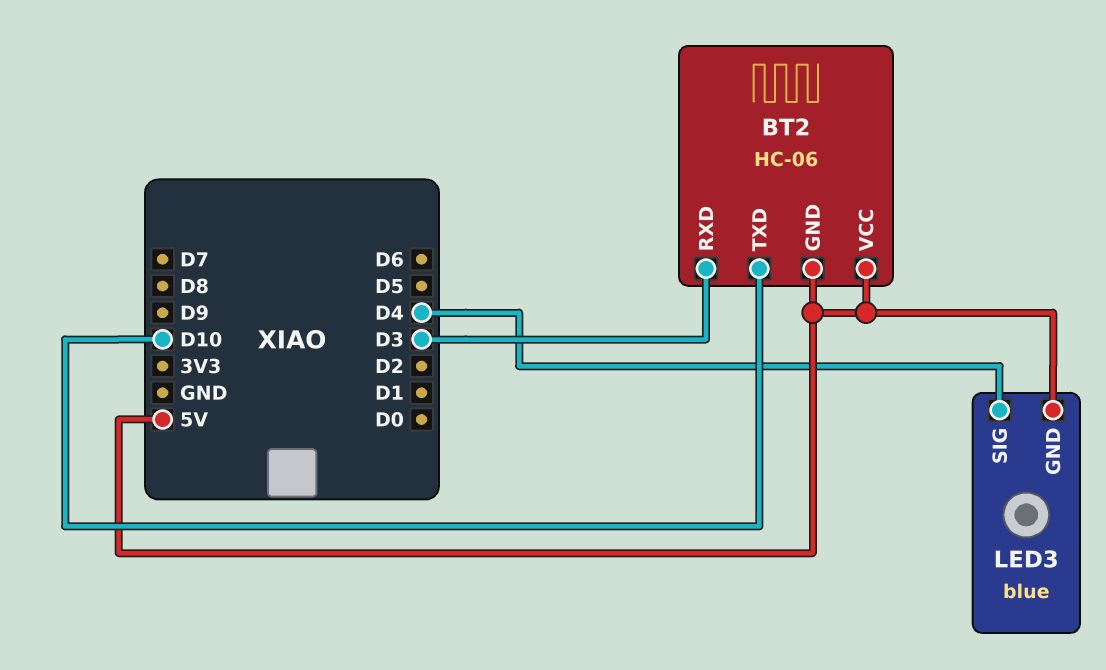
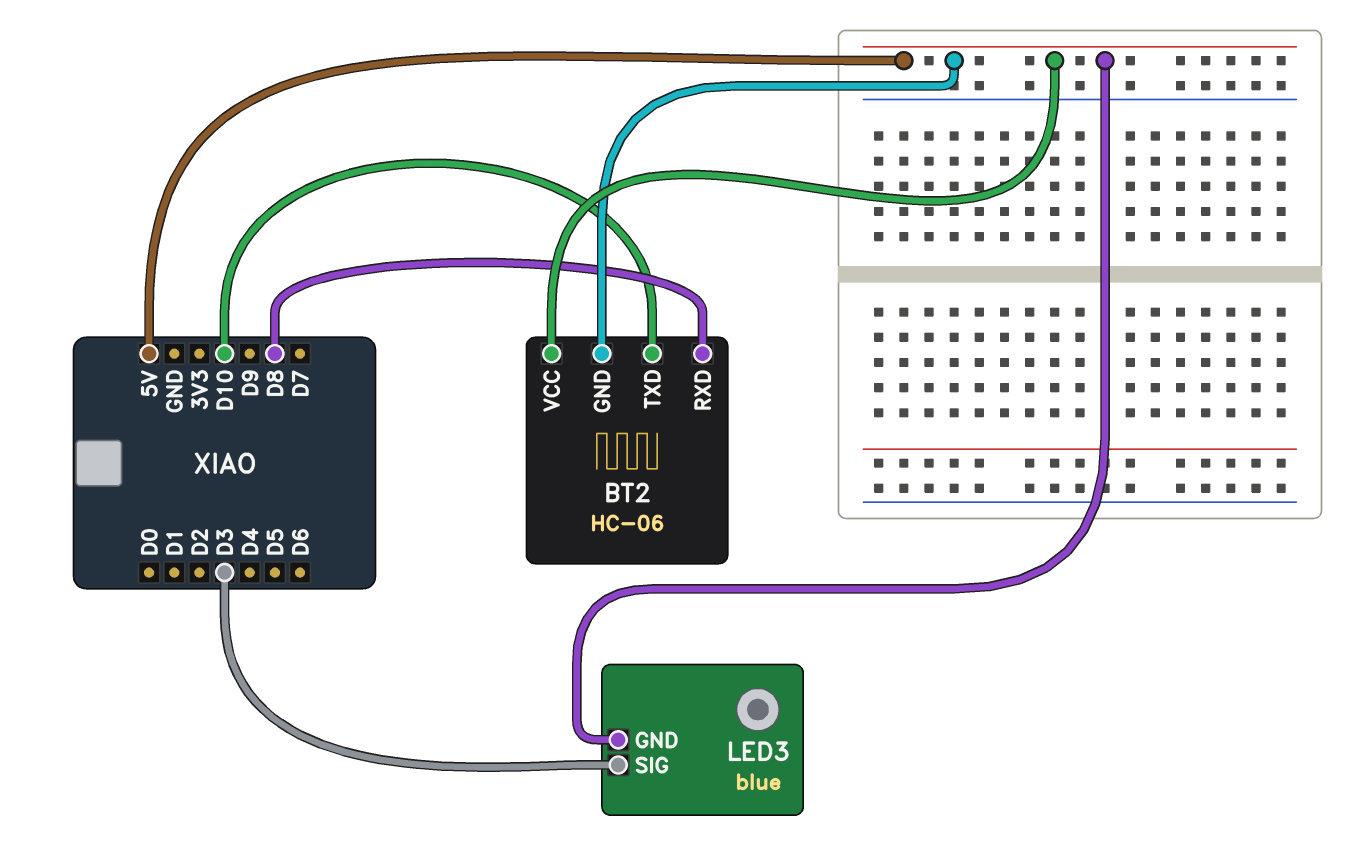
BT2 pin RXD: D3 -> D8
LED3 pin SIG: D4 -> D3

